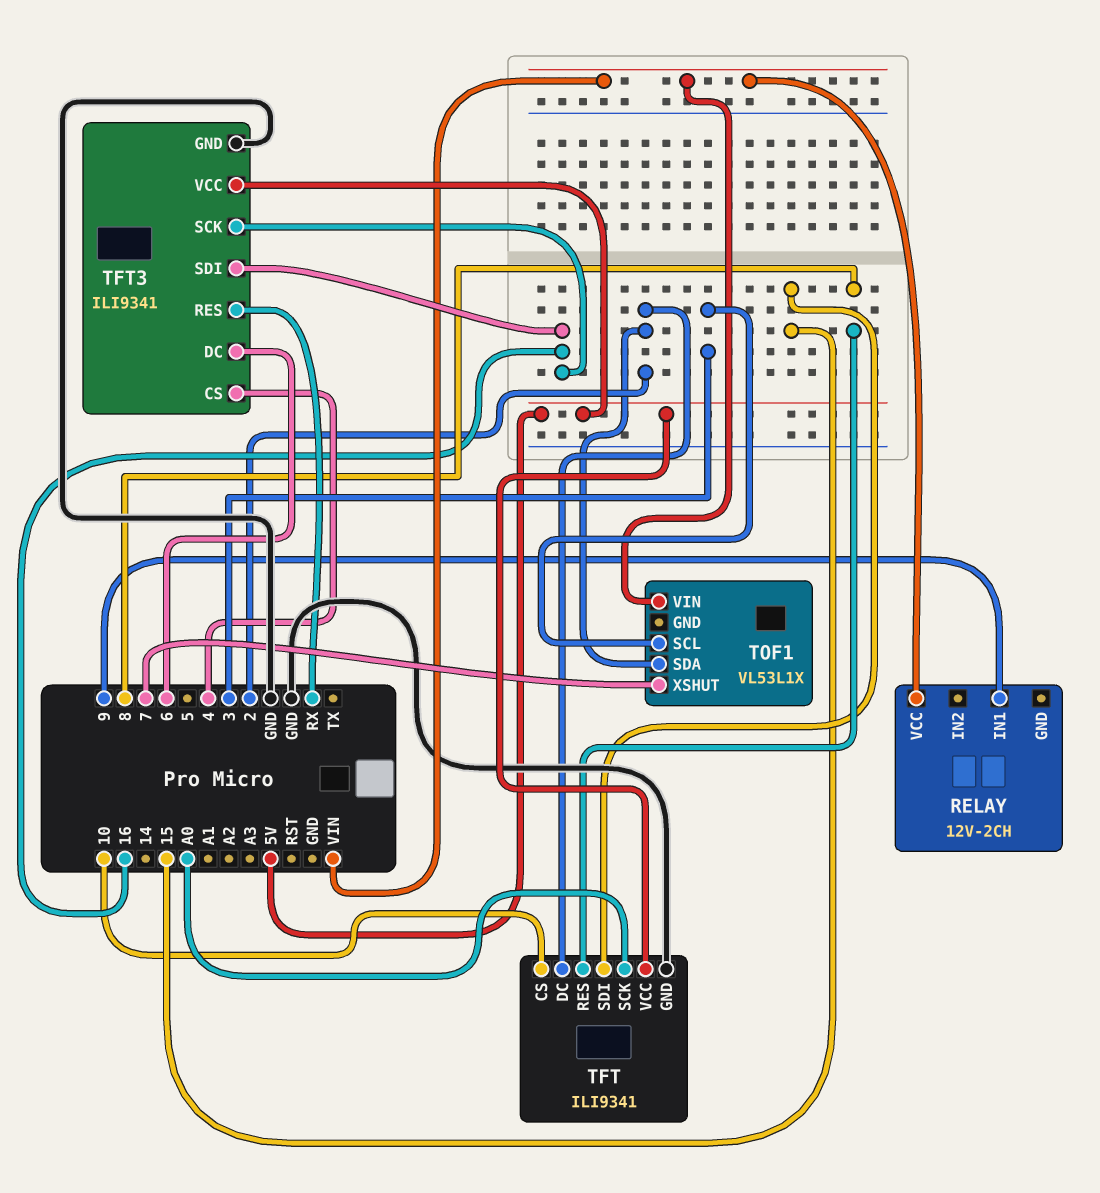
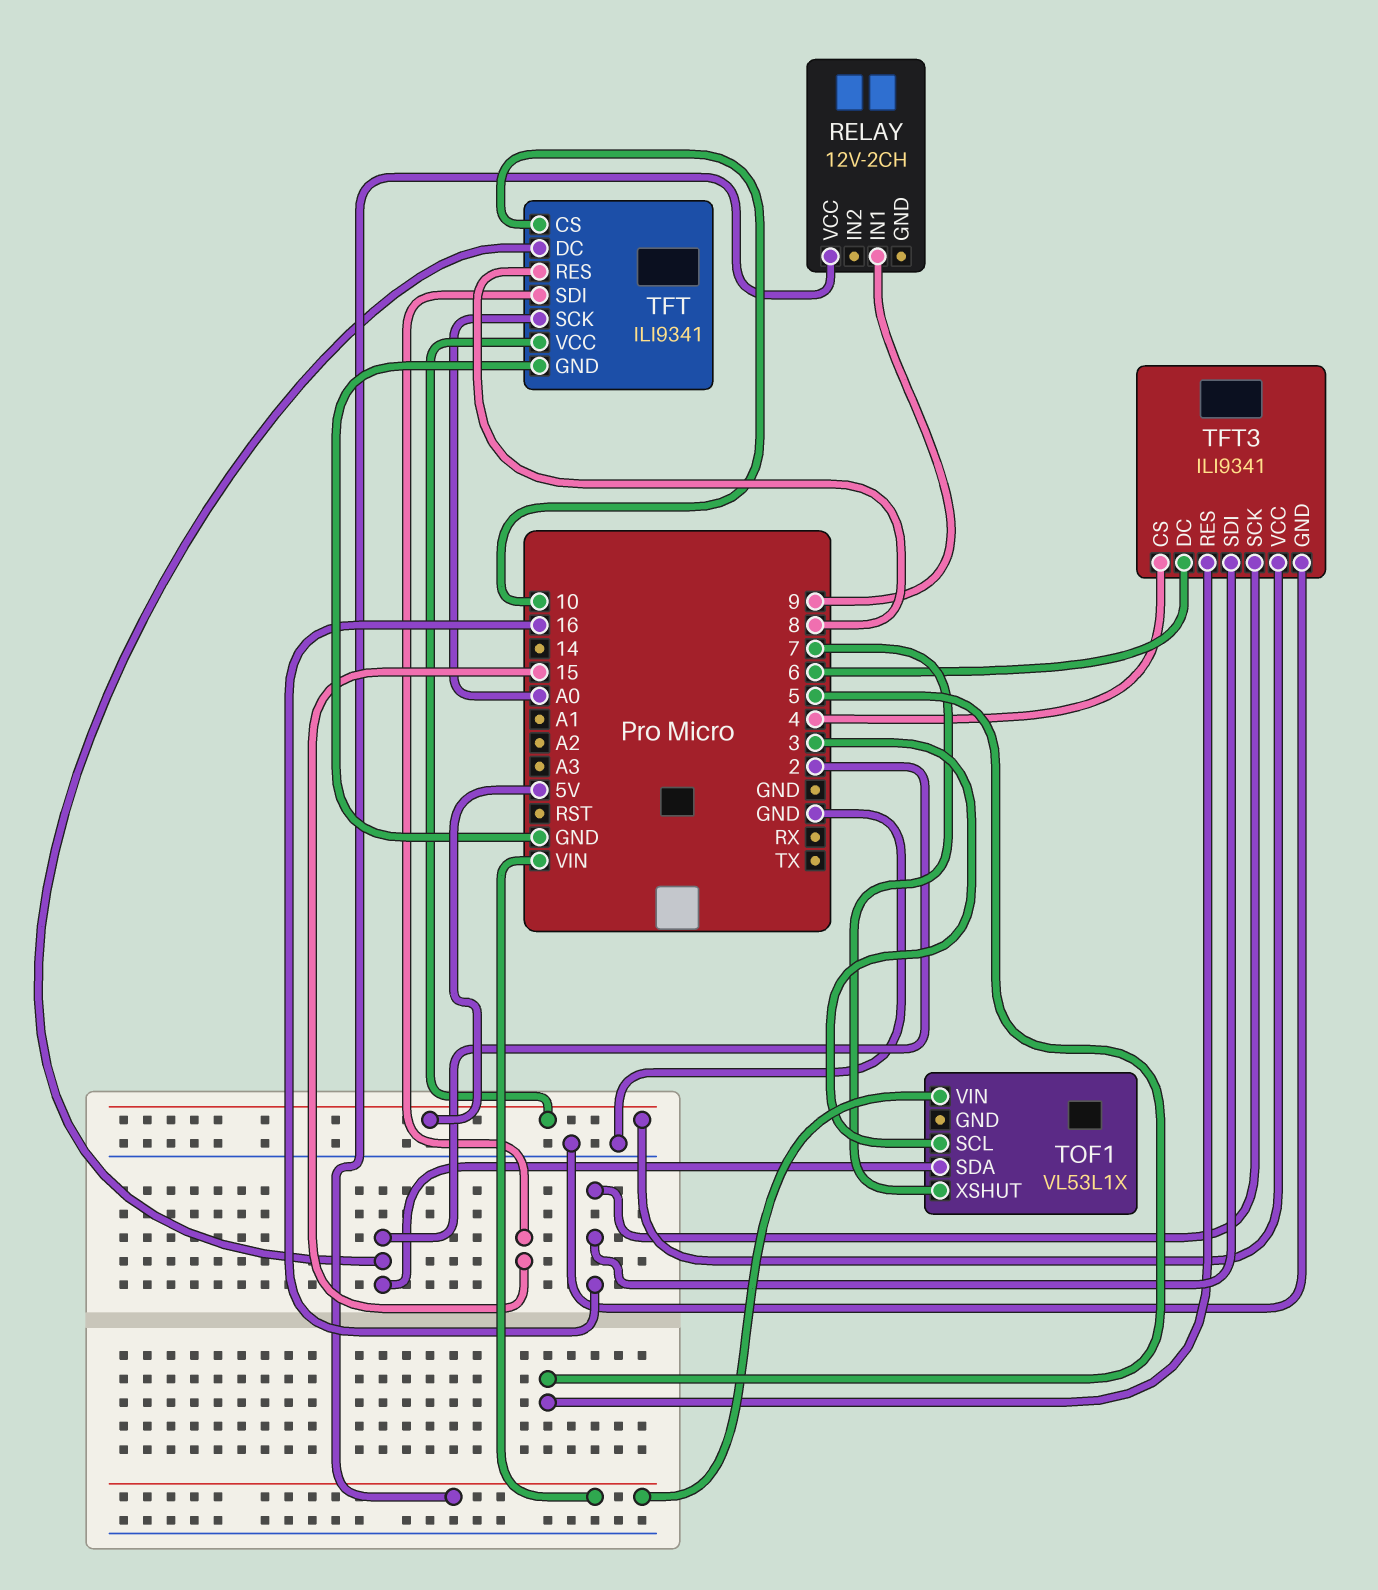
TFT3 pin RES: RX -> 5

